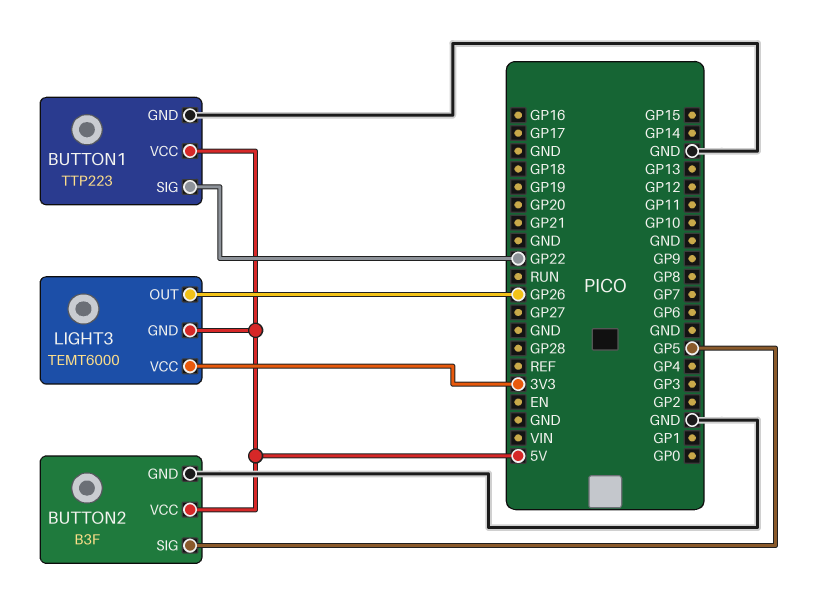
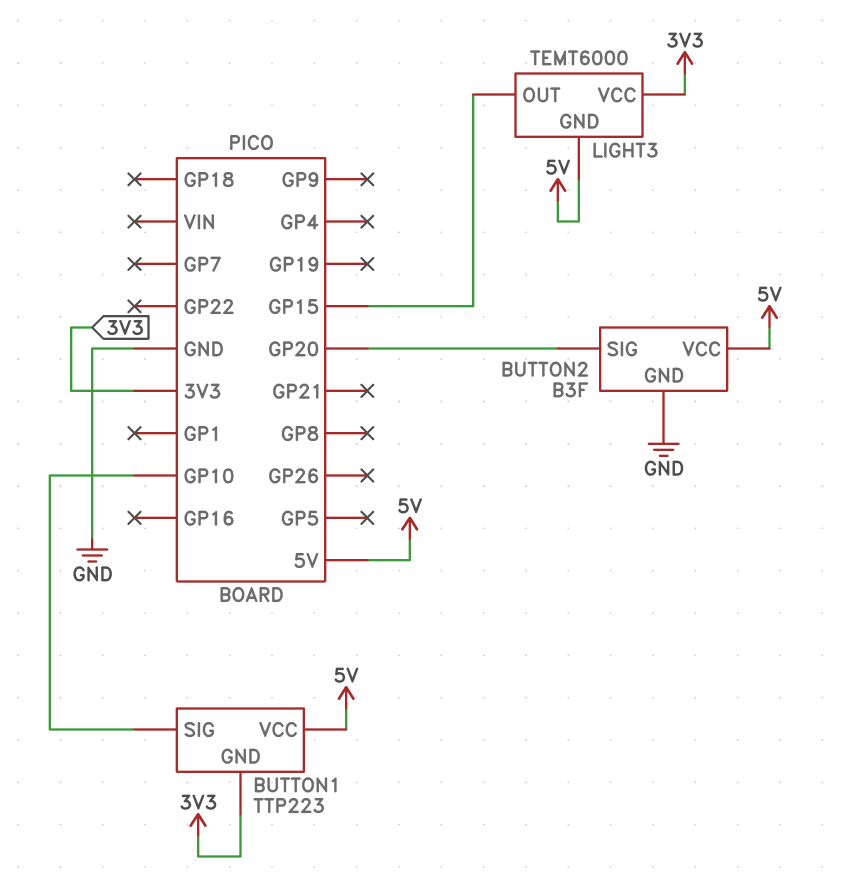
BUTTON1 pin GND: GND -> 3V3
BUTTON1 pin SIG: GP22 -> GP10
BUTTON2 pin SIG: GP5 -> GP20
LIGHT3 pin OUT: GP26 -> GP15

